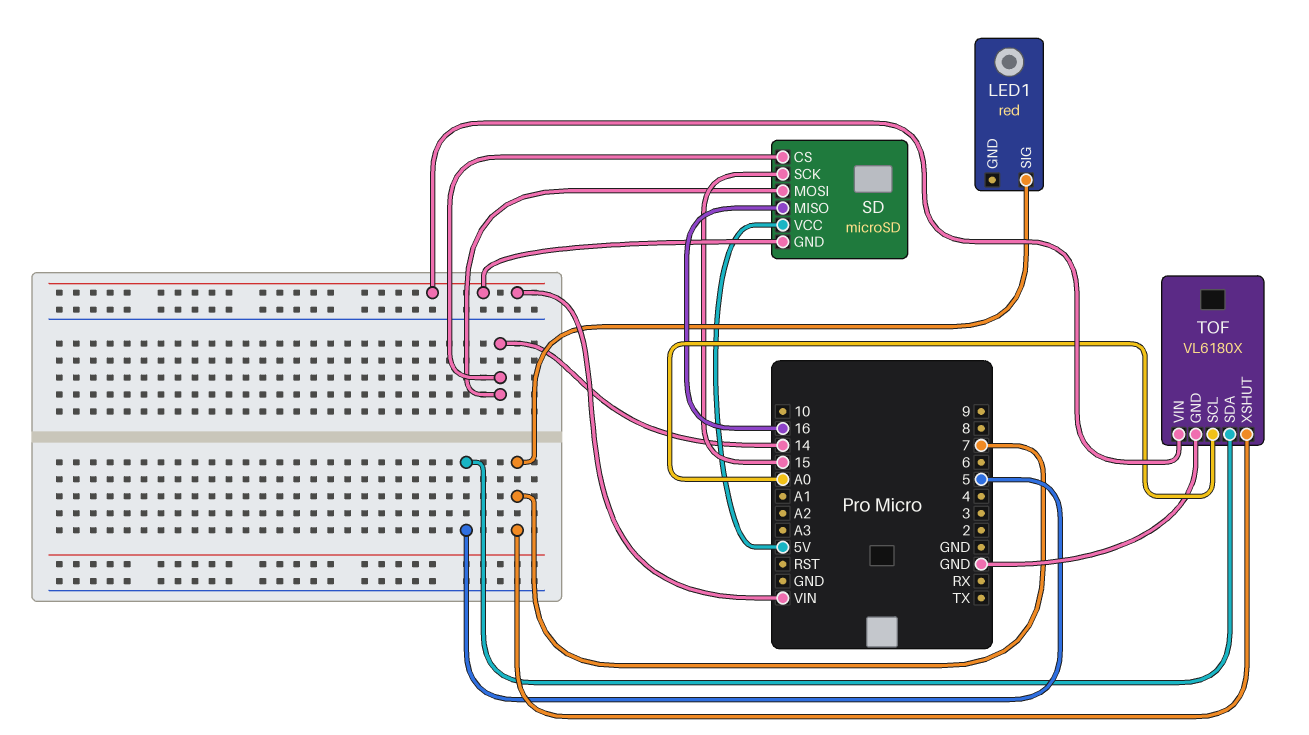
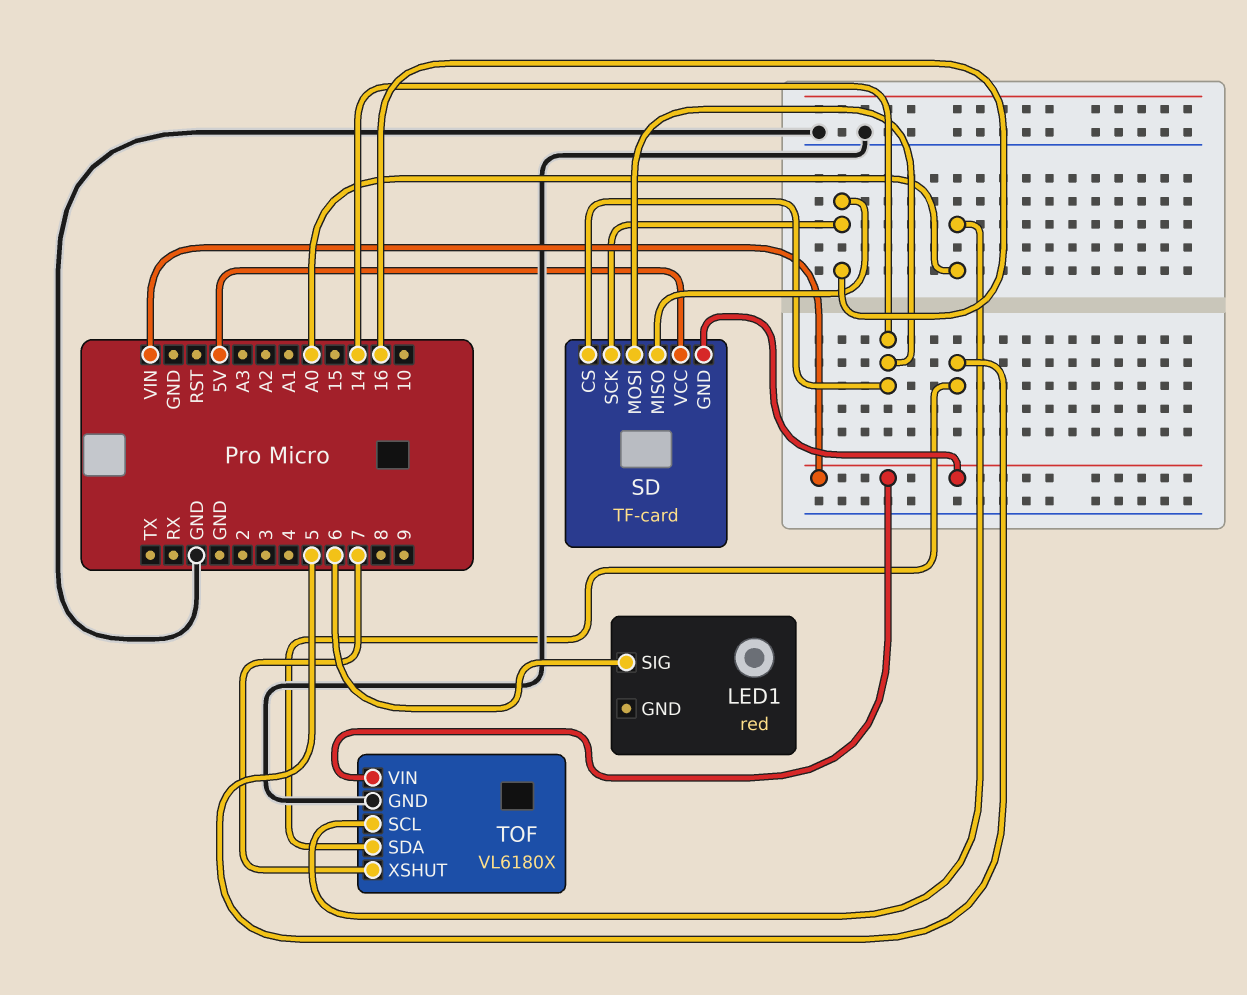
LED1 pin SIG: 7 -> 6
SD: microSD -> TF-card
SD pin SCK: 15 -> 16

